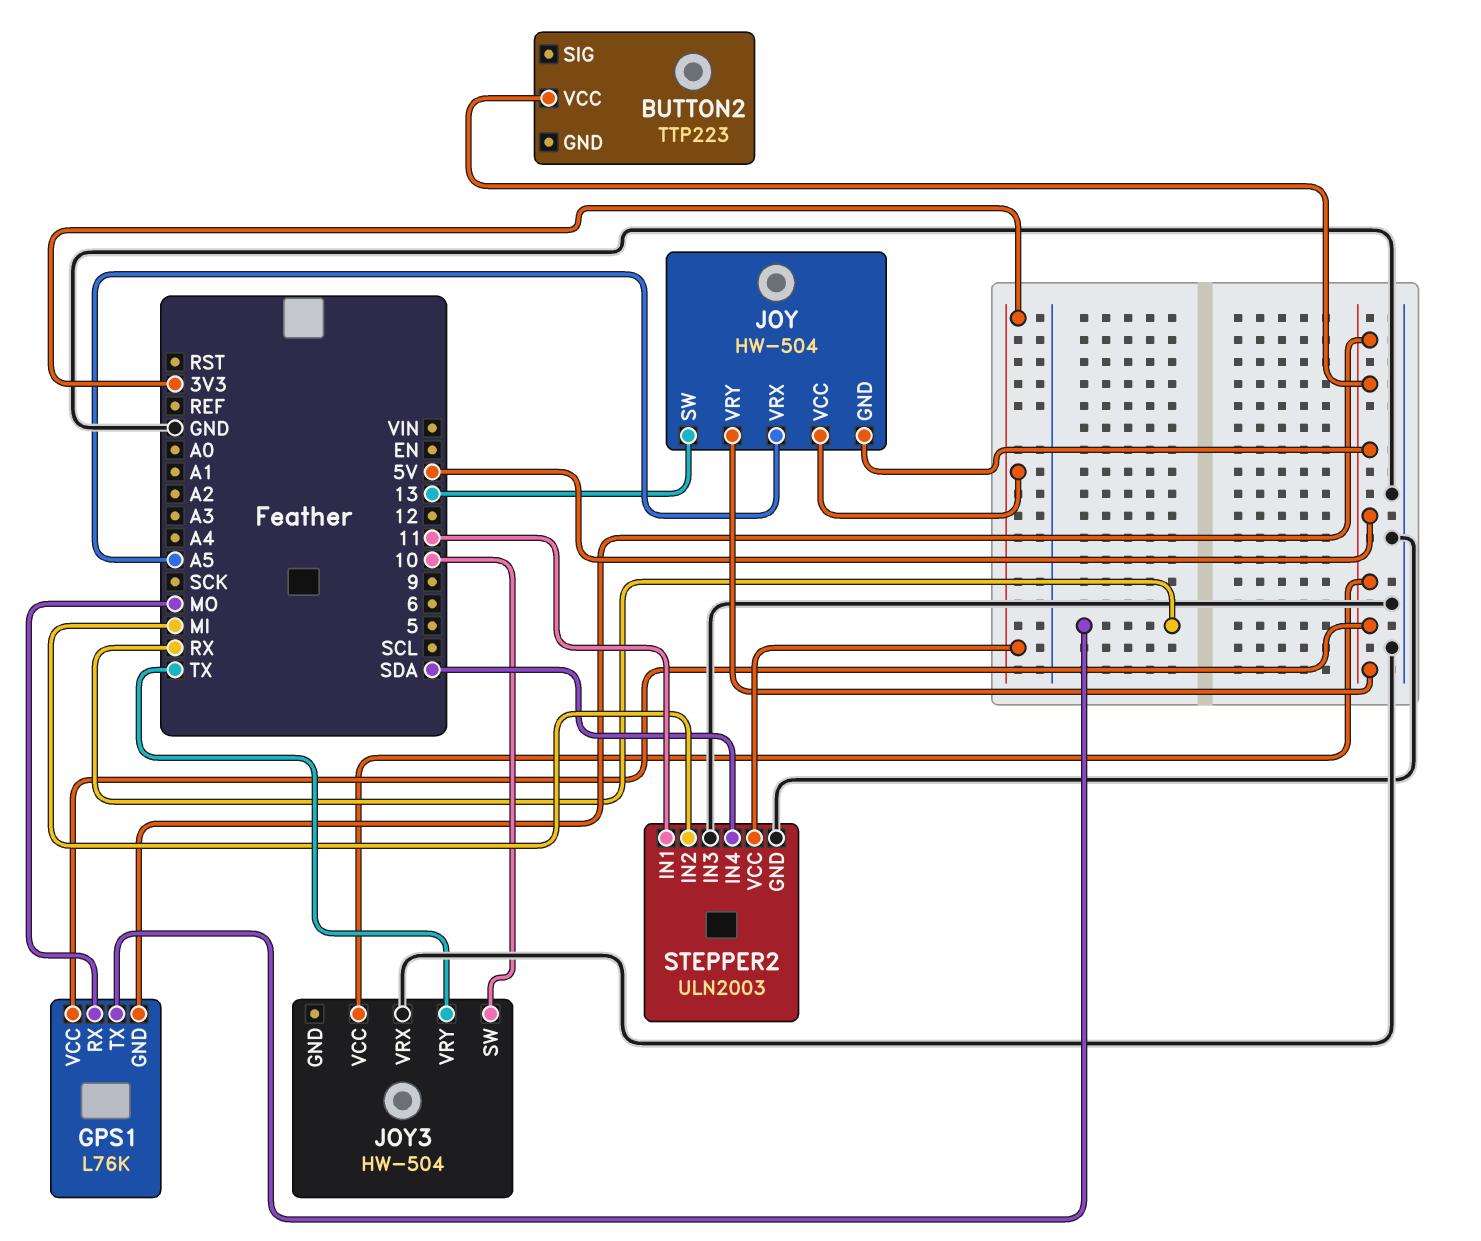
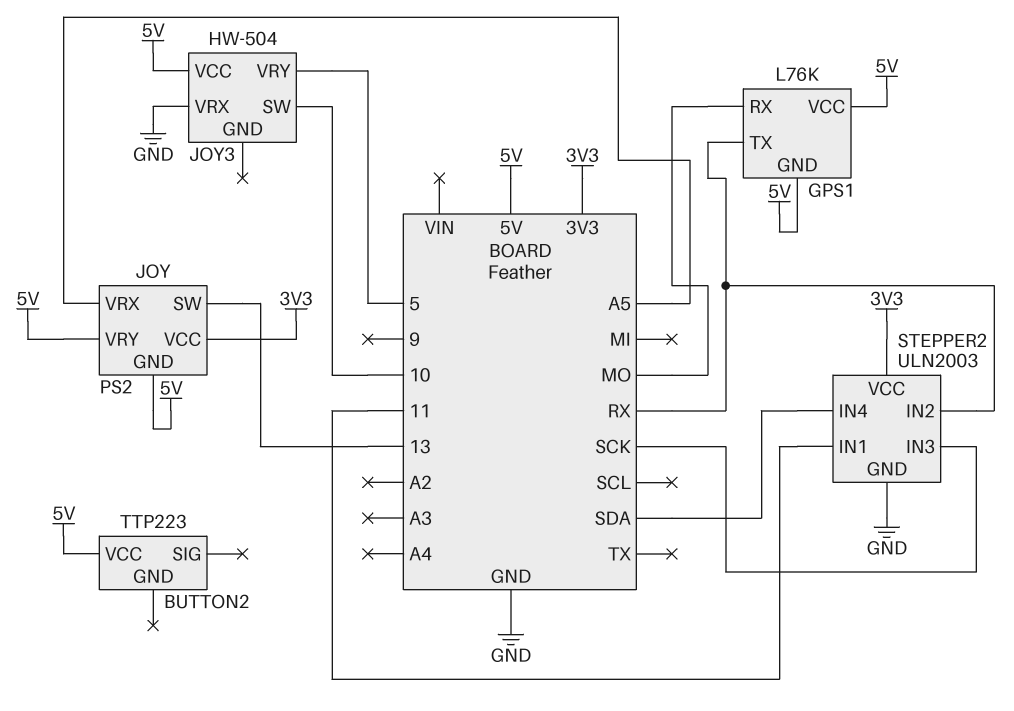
JOY: HW-504 -> PS2
JOY3 pin VRY: TX -> 5
STEPPER2 pin IN2: MI -> RX
STEPPER2 pin IN3: GND -> SCK

